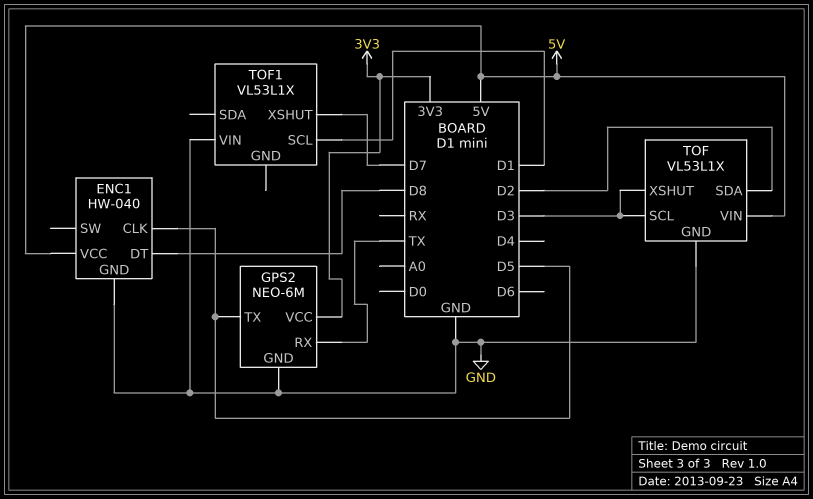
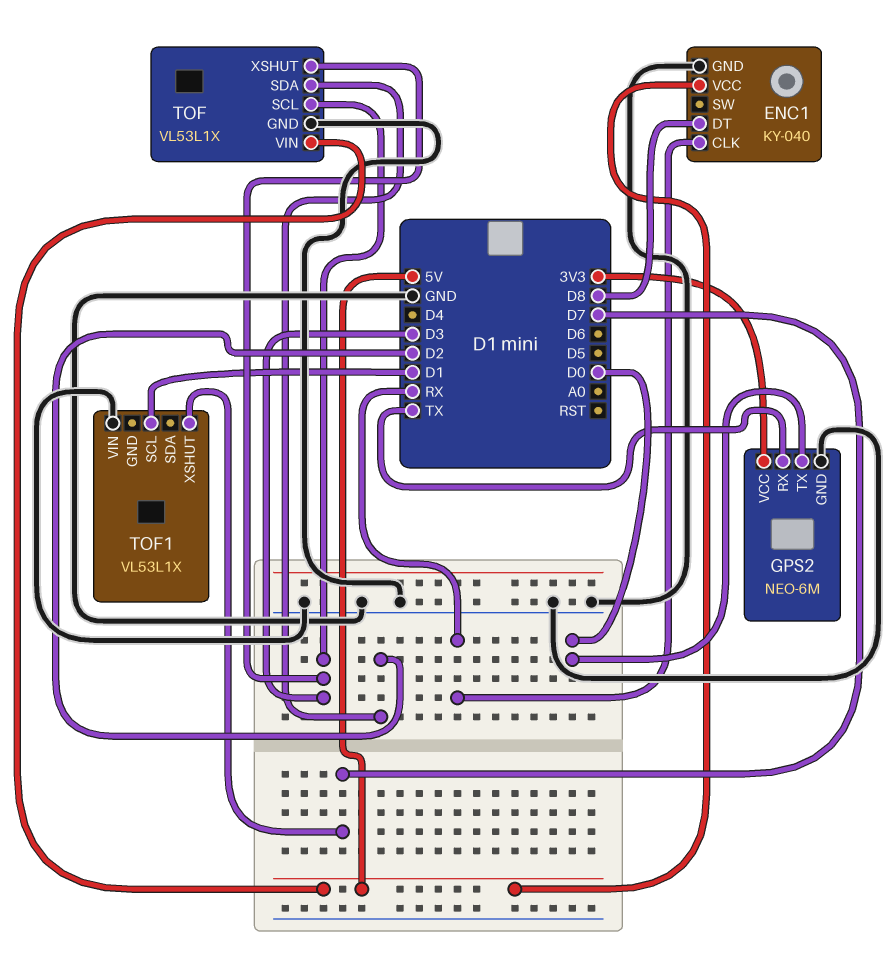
ENC1: HW-040 -> KY-040
ENC1 pin CLK: D5 -> RX
GPS2 pin TX: D5 -> D0

